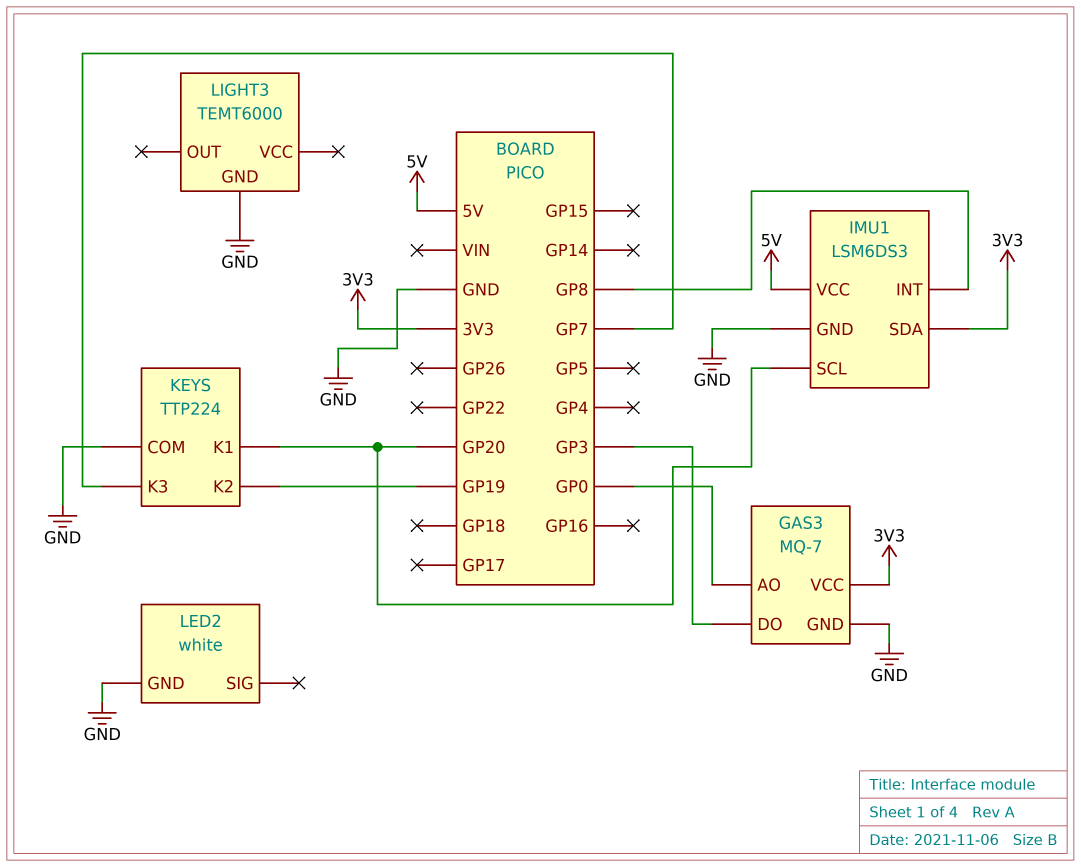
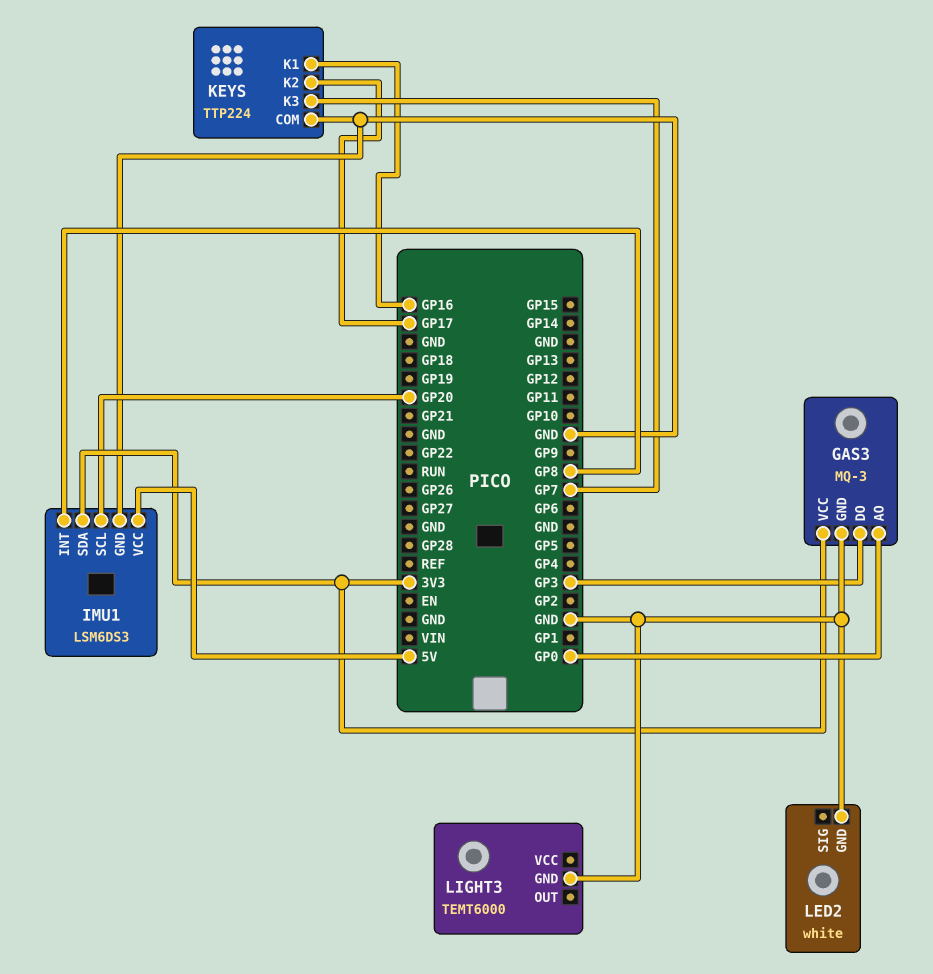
GAS3: MQ-7 -> MQ-3
KEYS pin K1: GP20 -> GP16
KEYS pin K2: GP19 -> GP17

